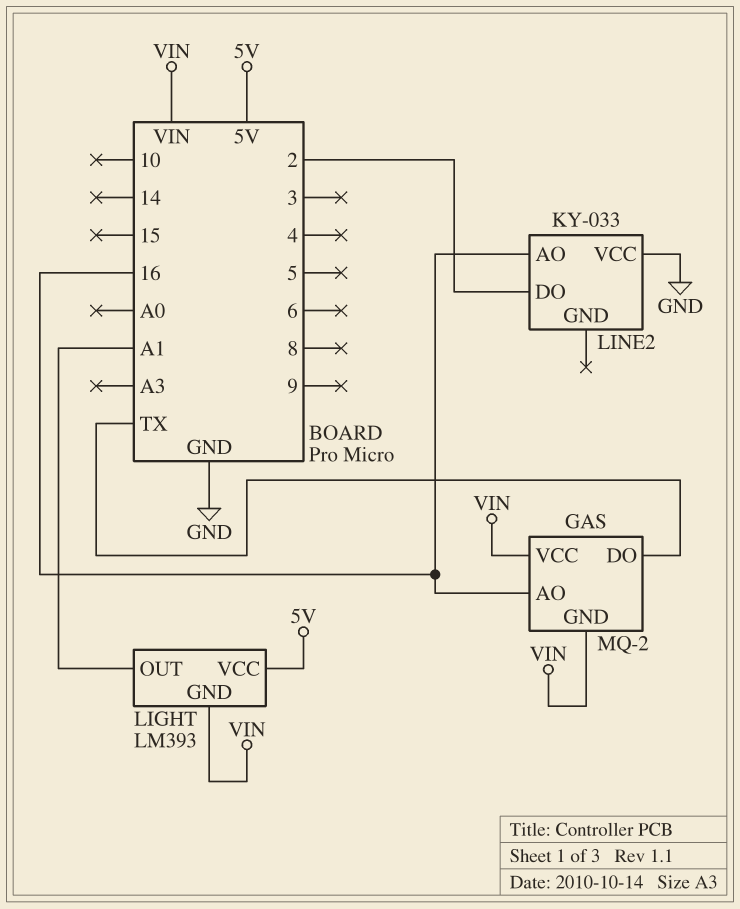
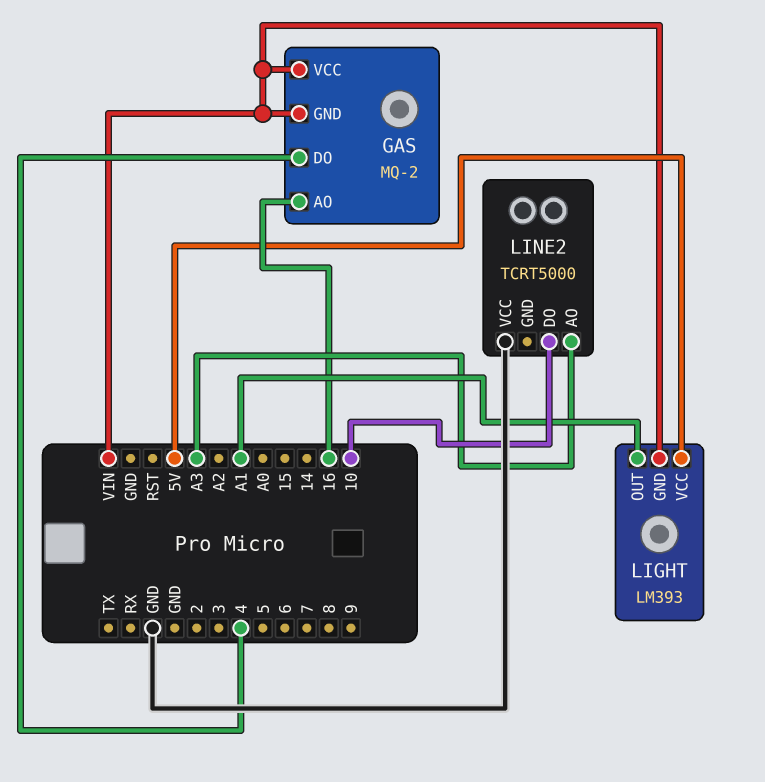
GAS pin DO: TX -> 4
LINE2: KY-033 -> TCRT5000
LINE2 pin AO: 16 -> A3
LINE2 pin DO: 2 -> 10

